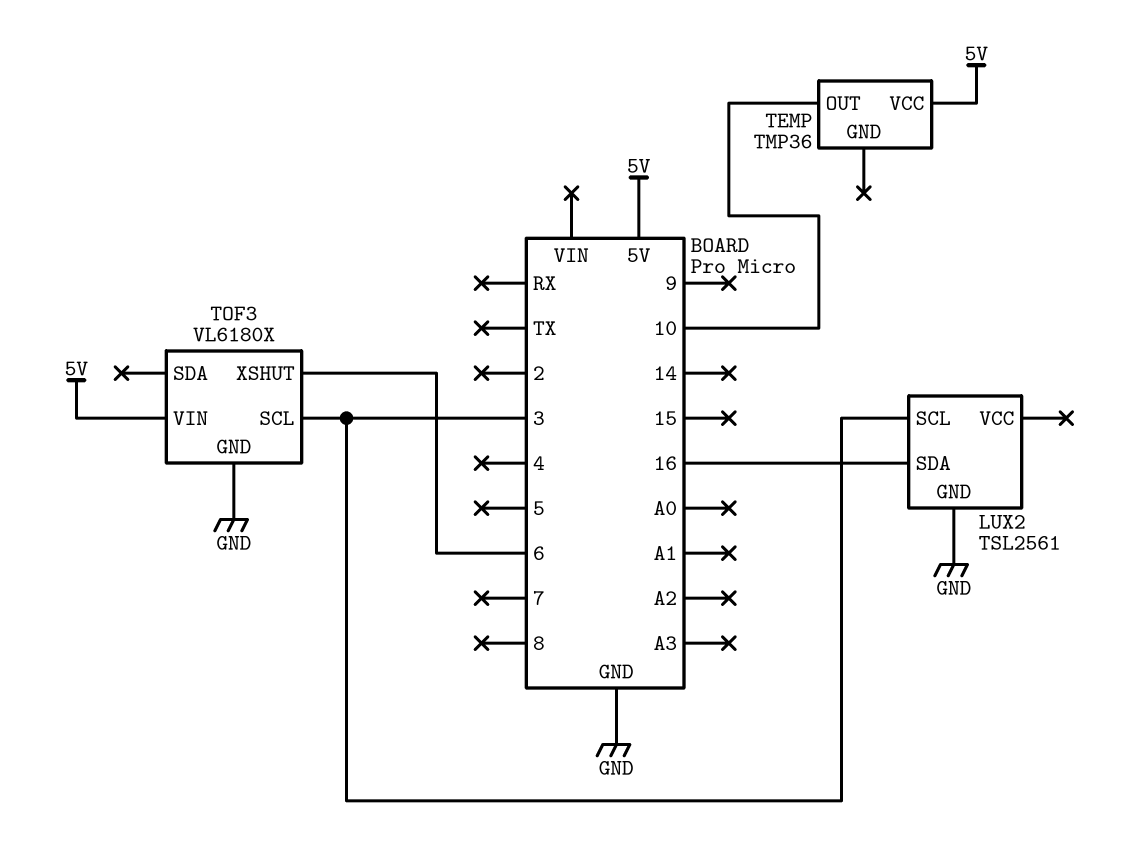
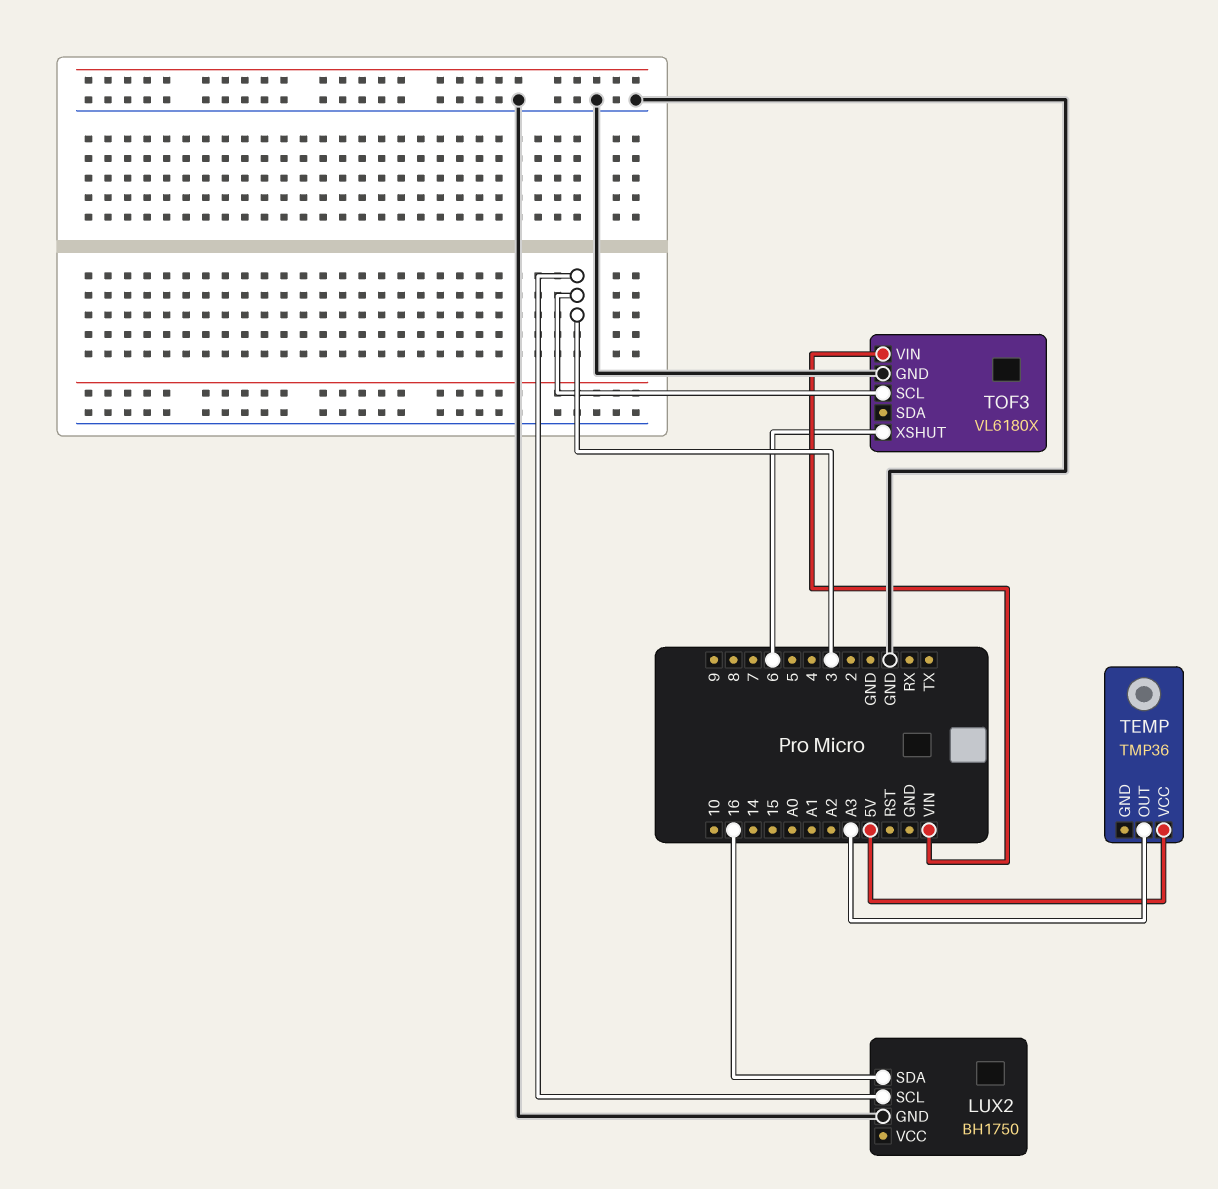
LUX2: TSL2561 -> BH1750
TEMP pin OUT: 10 -> A3
TOF3 pin VIN: 5V -> VIN

